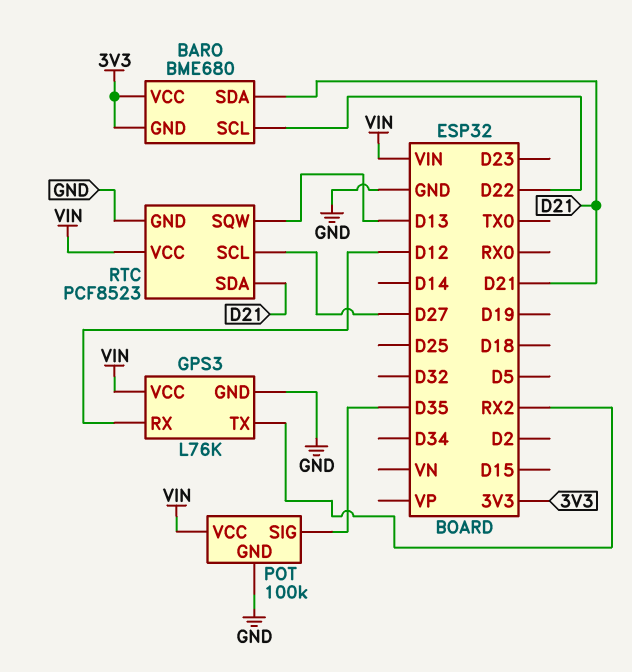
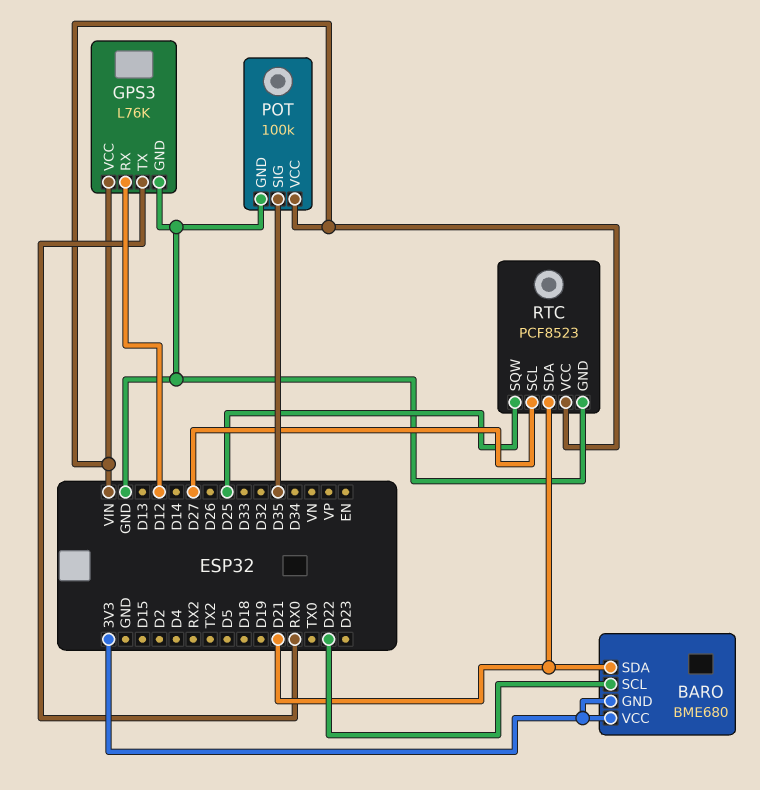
GPS3 pin TX: RX2 -> RX0
RTC pin SQW: D13 -> D25

